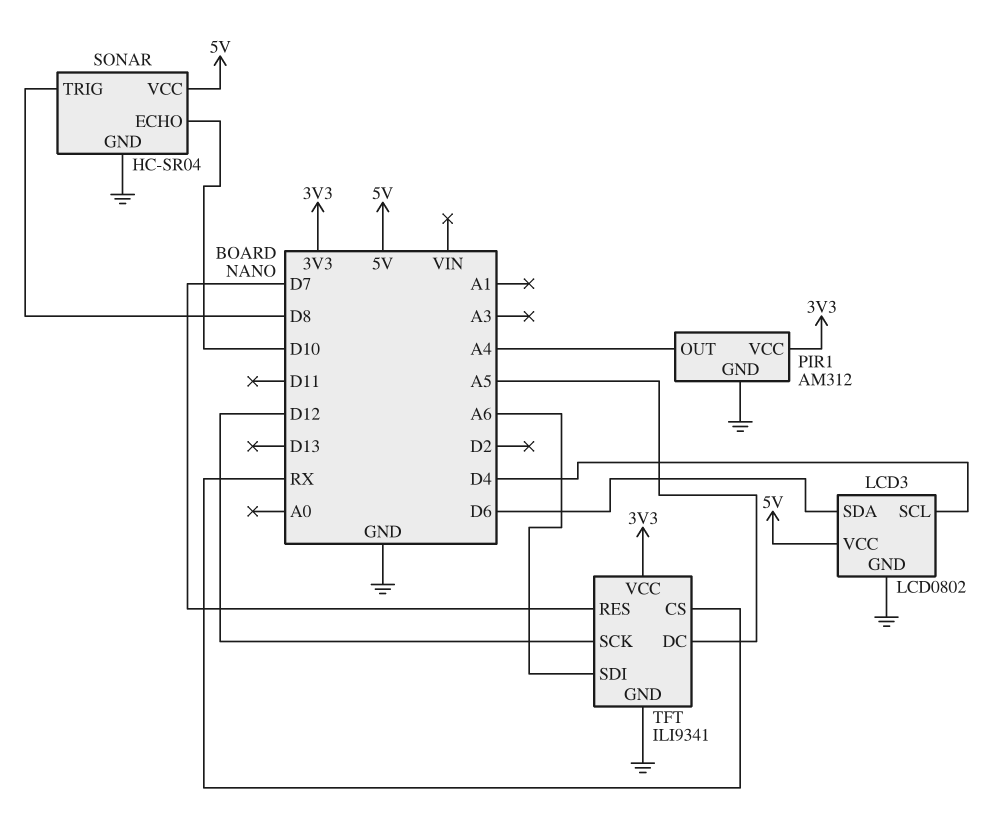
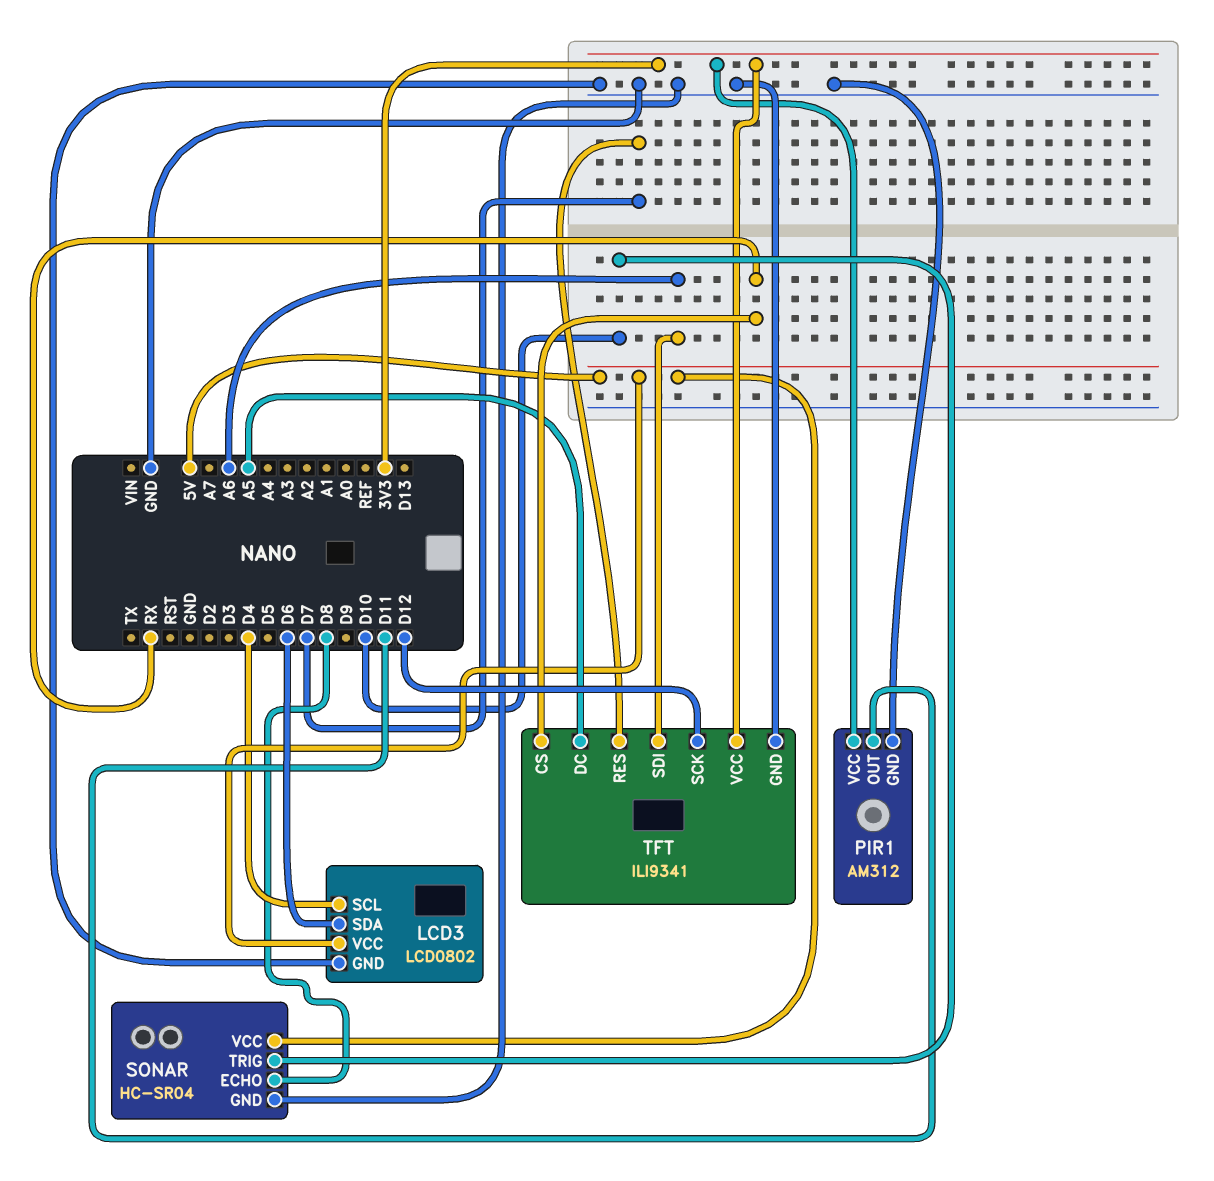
PIR1 pin OUT: A4 -> D11
SONAR pin ECHO: D10 -> D8
SONAR pin TRIG: D8 -> D10

